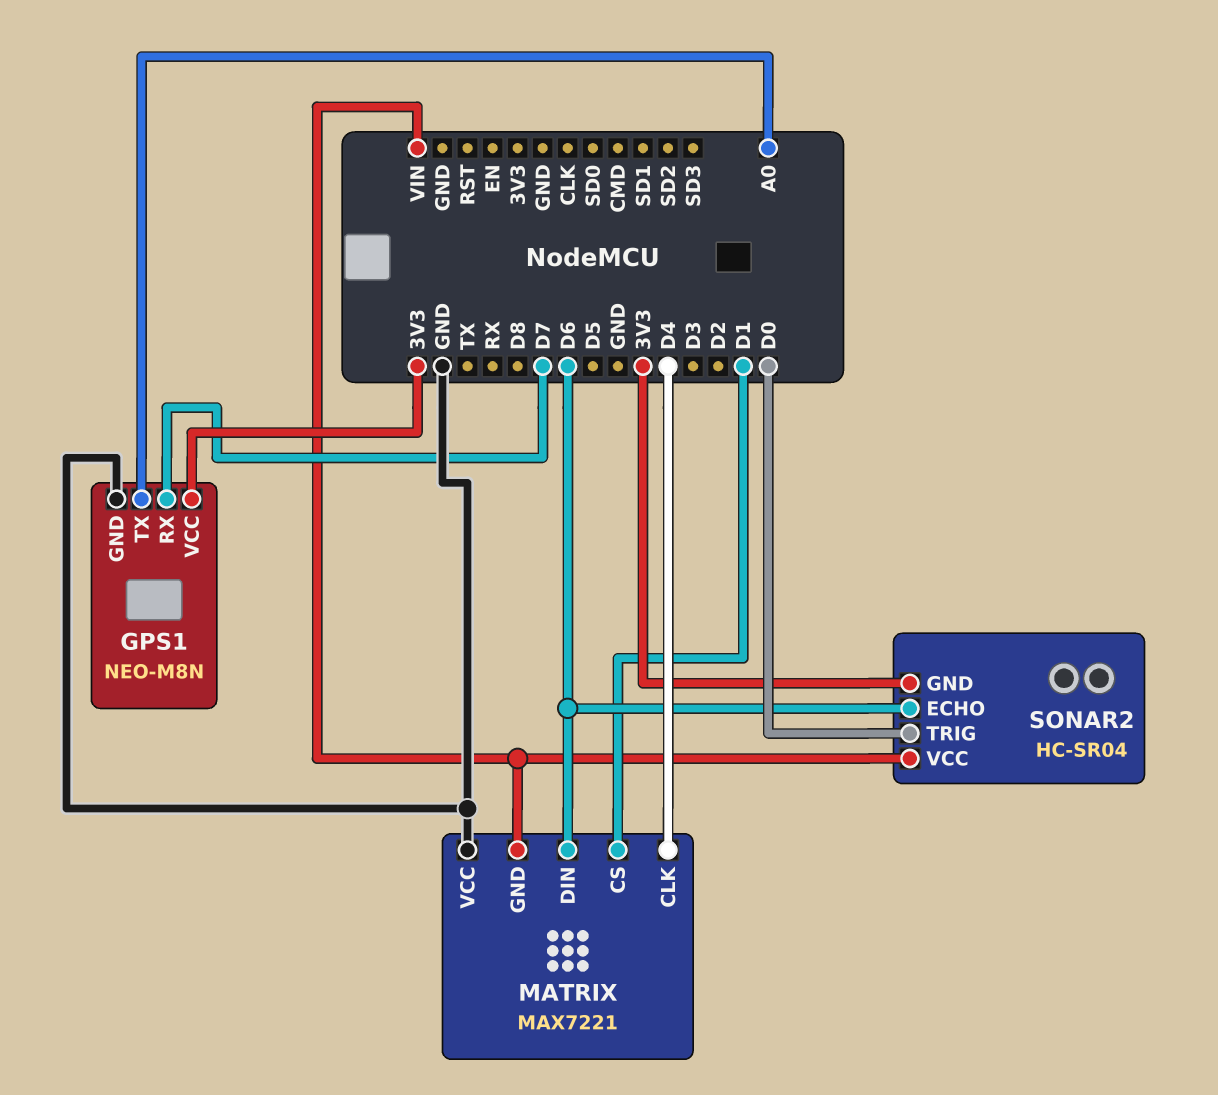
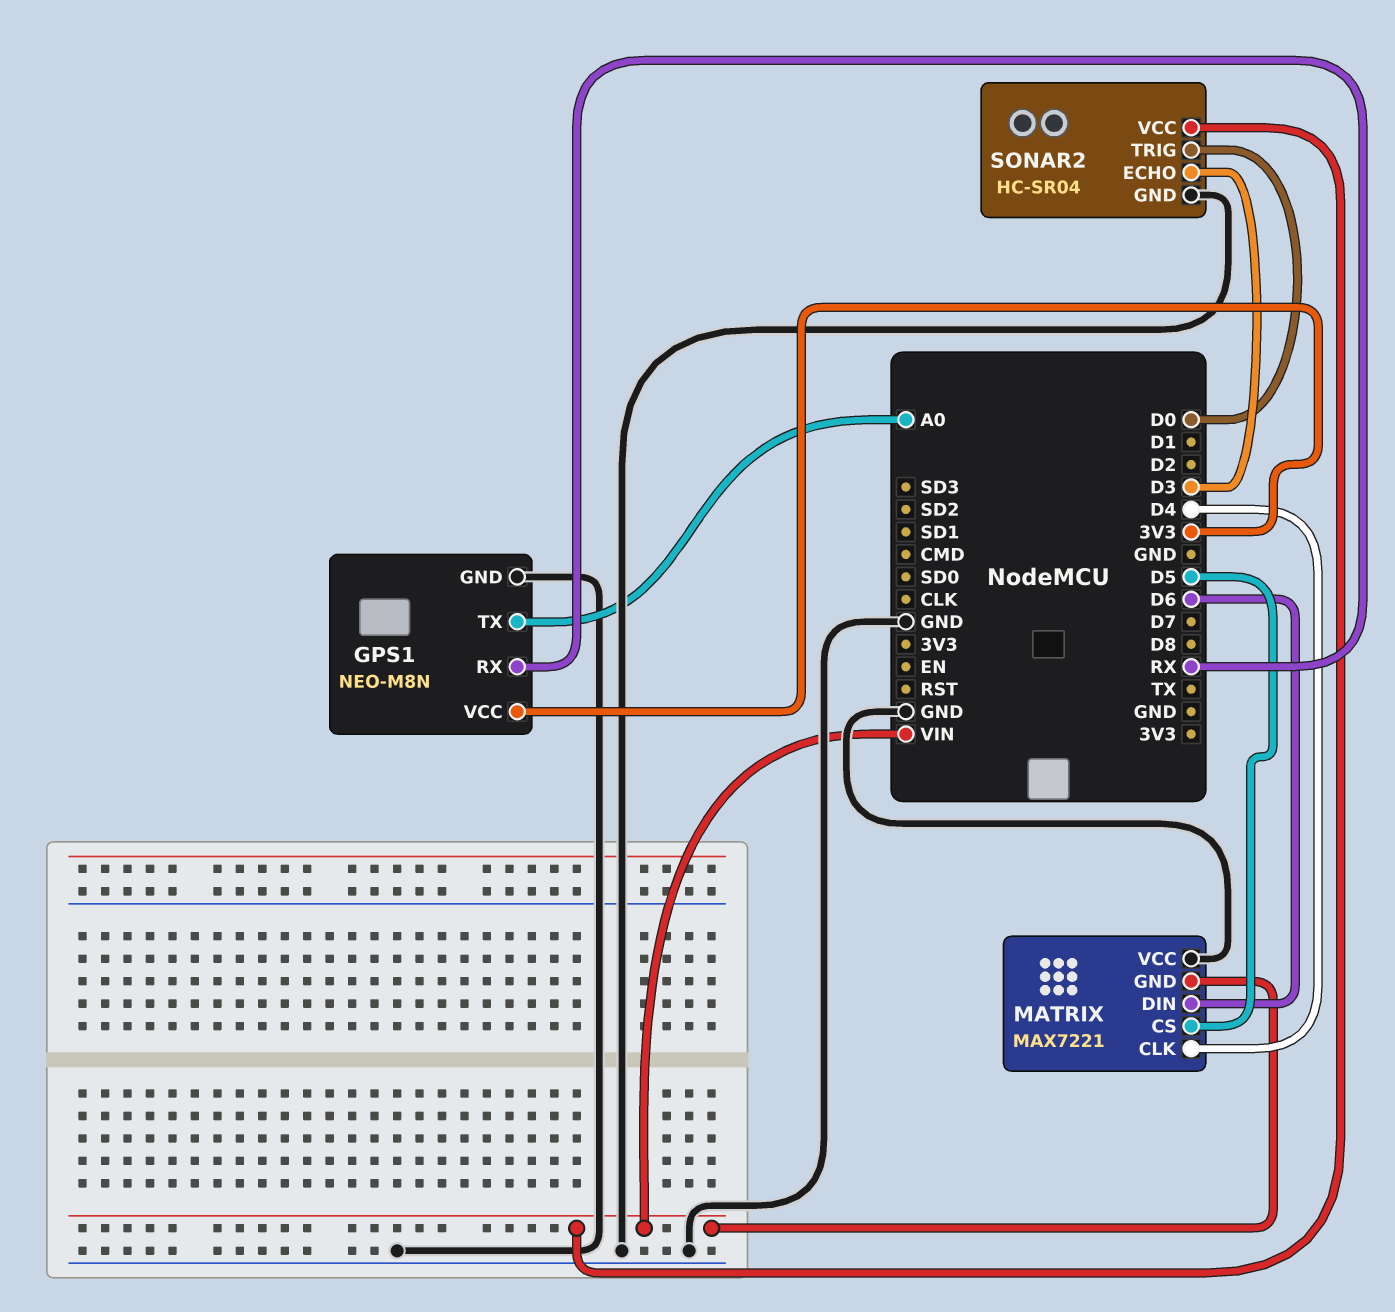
GPS1 pin RX: D7 -> RX
MATRIX pin CS: D1 -> D5
SONAR2 pin ECHO: D6 -> D3
SONAR2 pin GND: 3V3 -> GND

